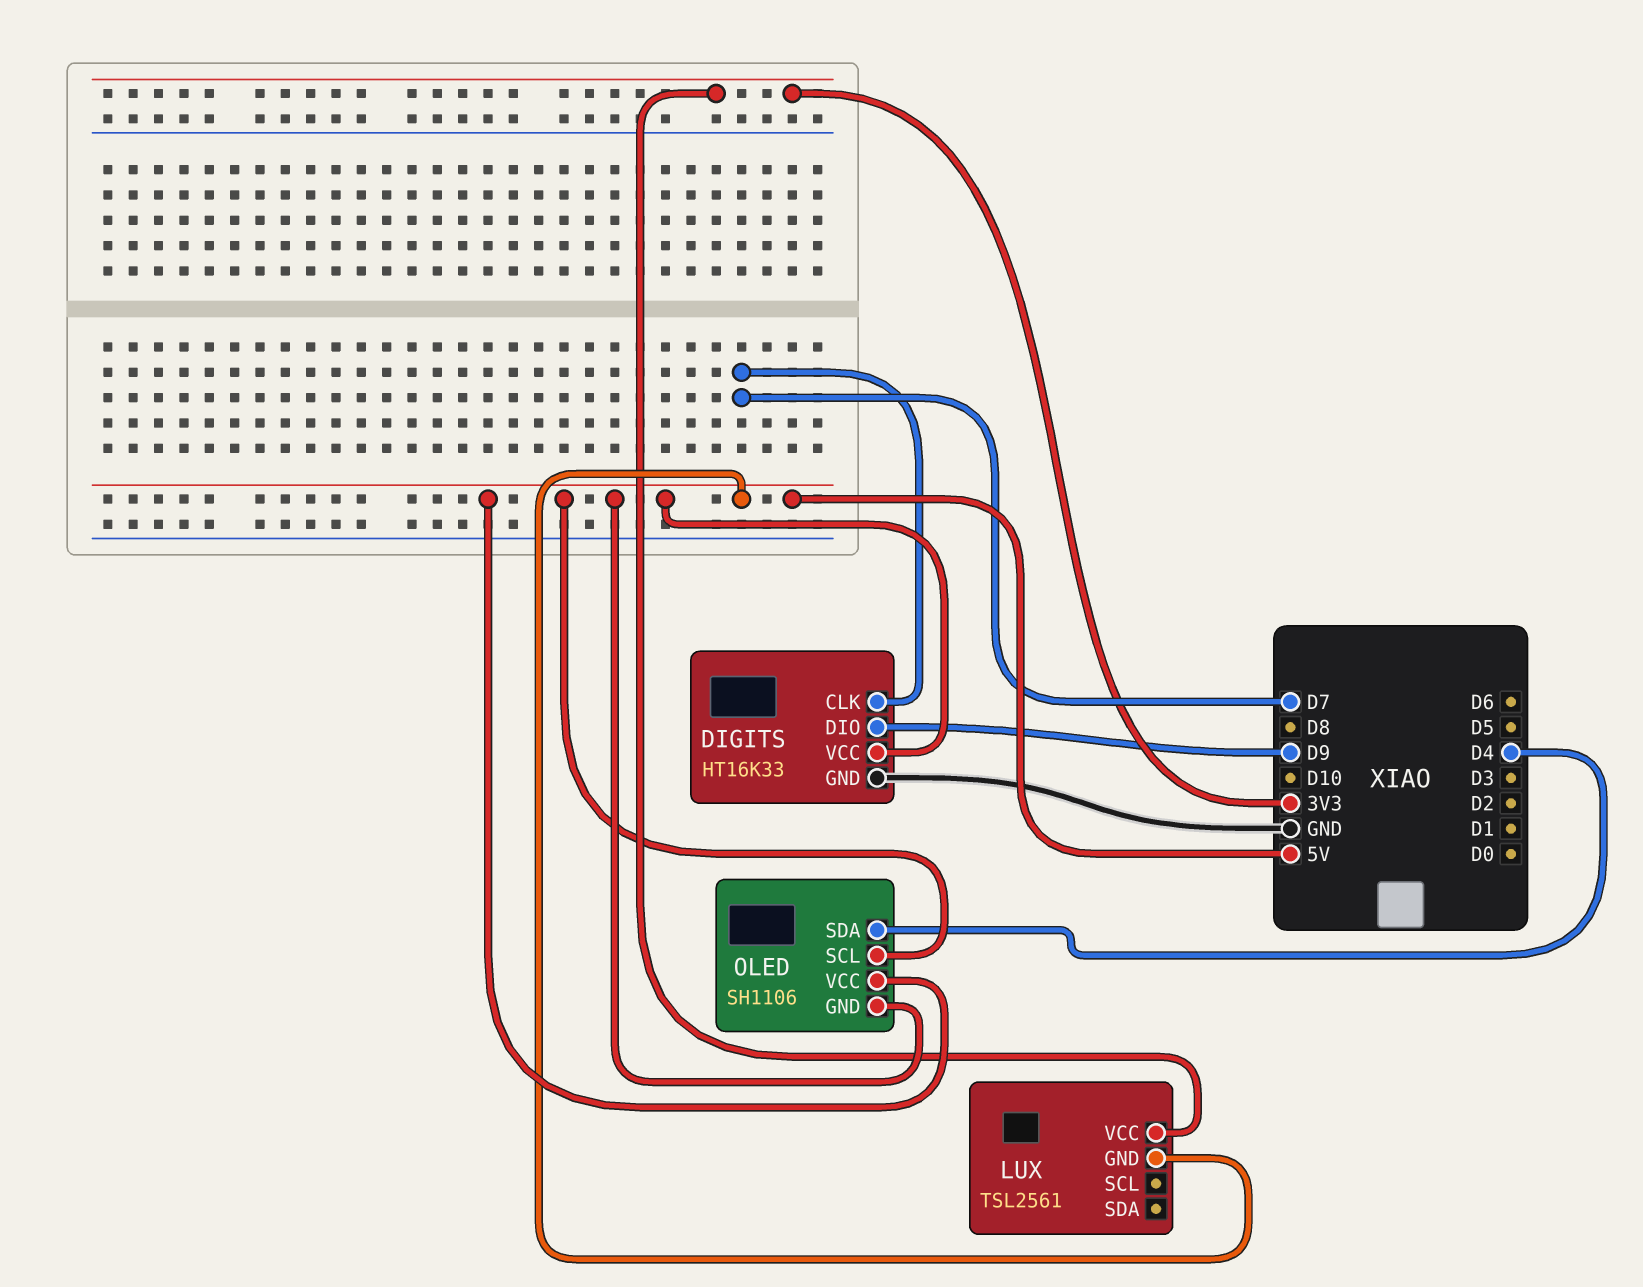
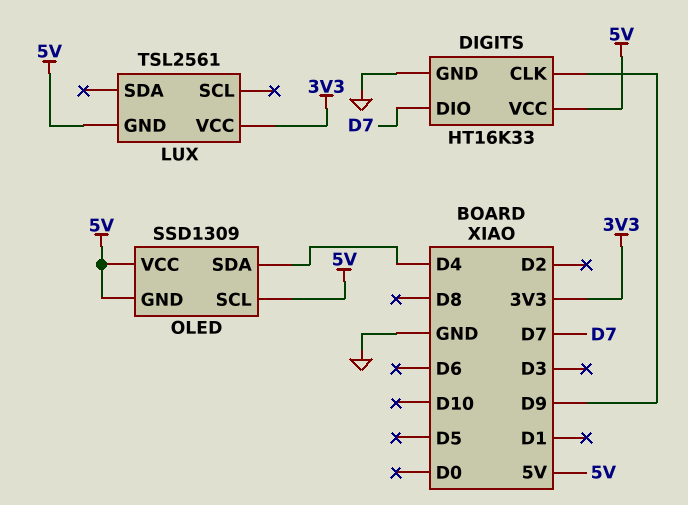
DIGITS pin CLK: D7 -> D9
DIGITS pin DIO: D9 -> D7
OLED: SH1106 -> SSD1309

